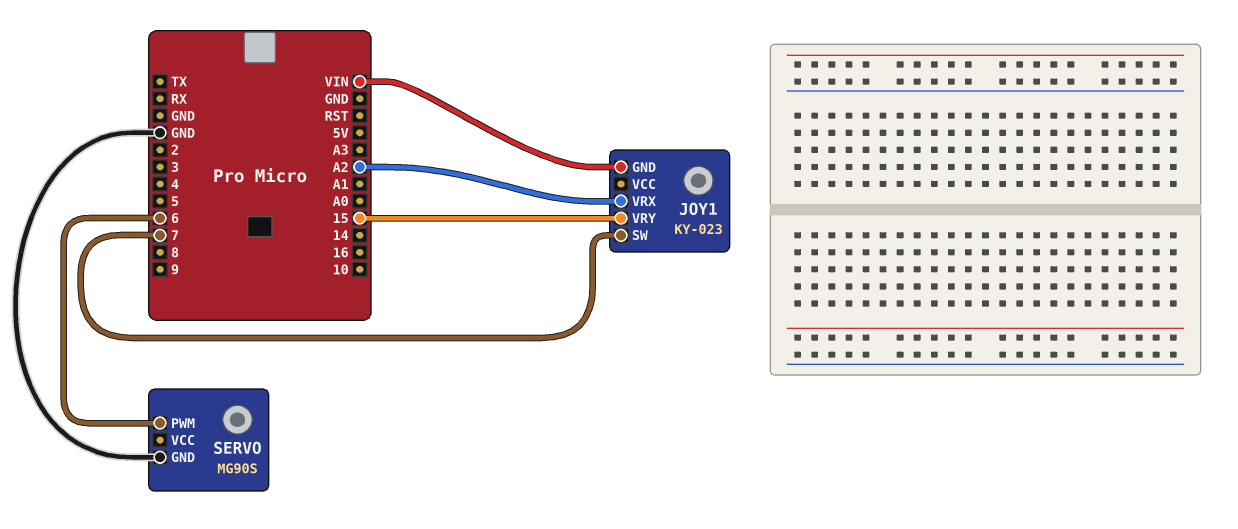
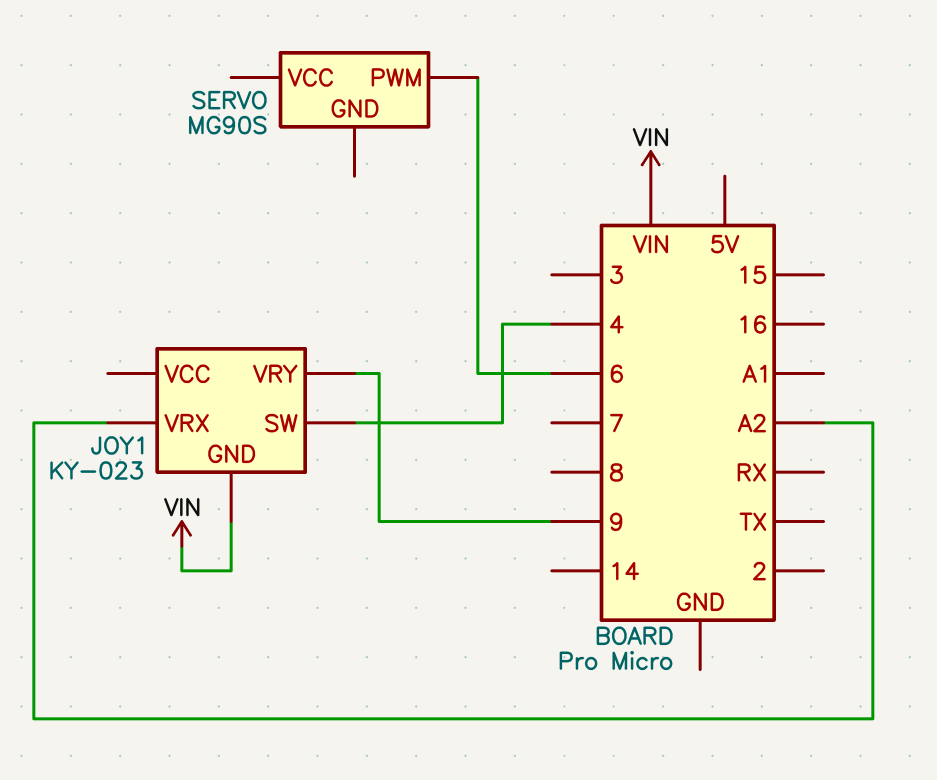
JOY1 pin SW: 7 -> 4
JOY1 pin VRY: 15 -> 9
SERVO pin GND: GND -> none

